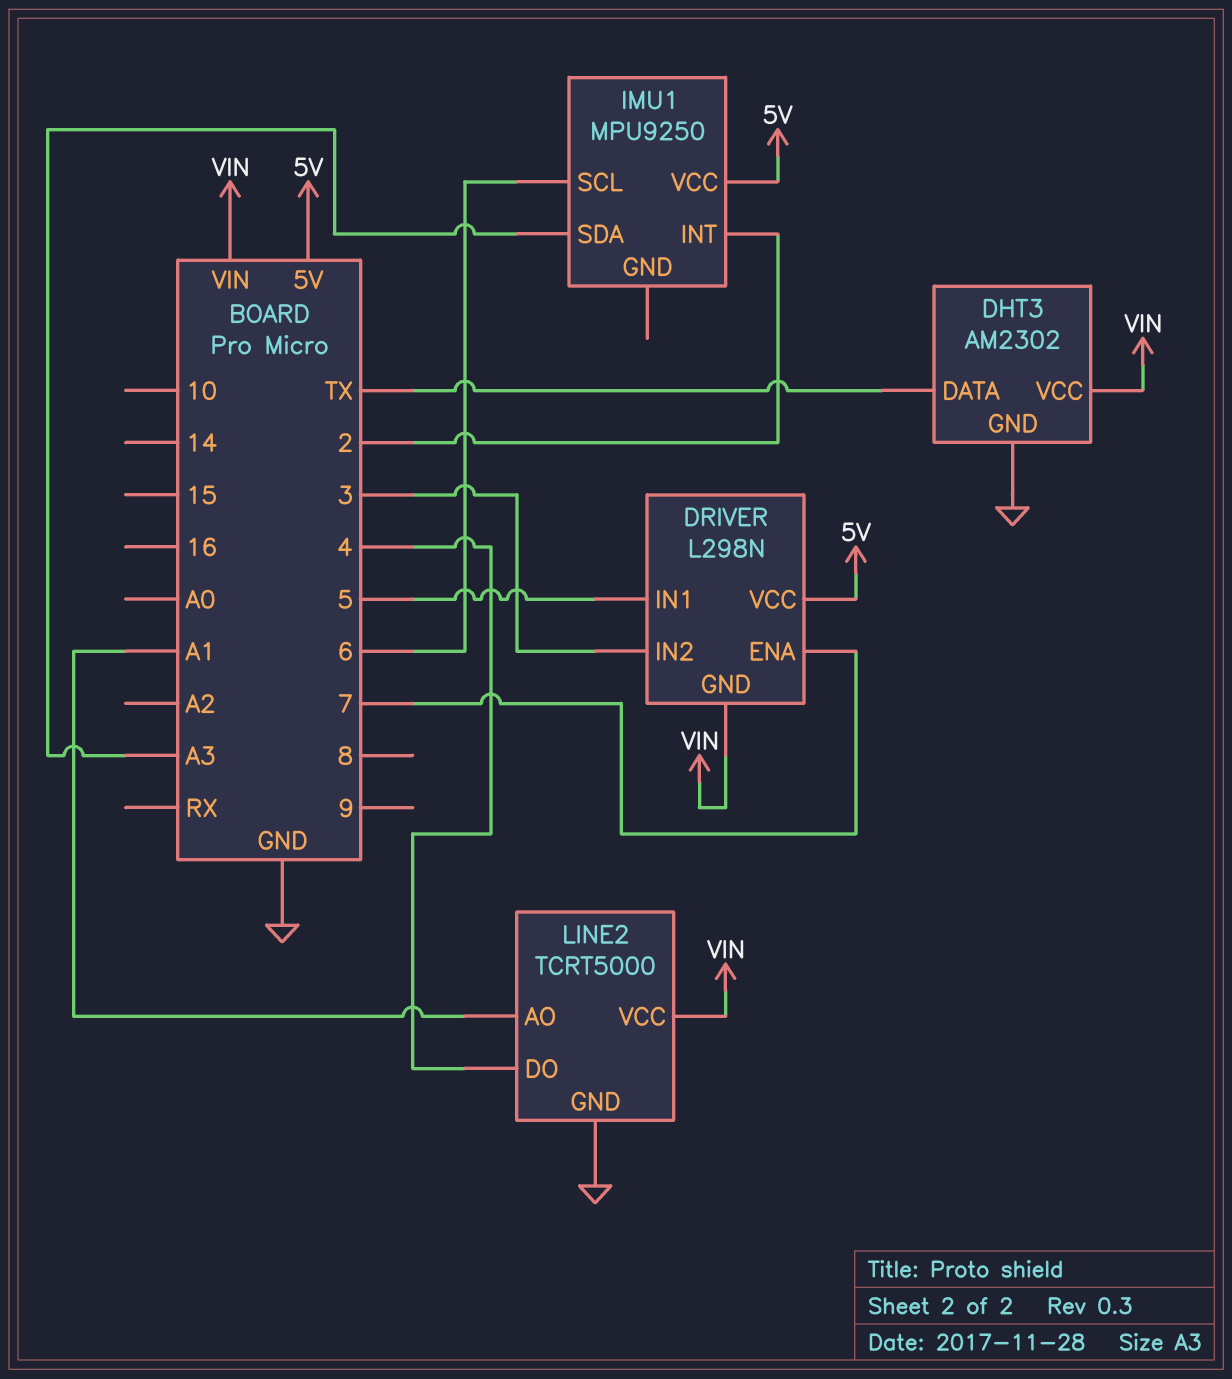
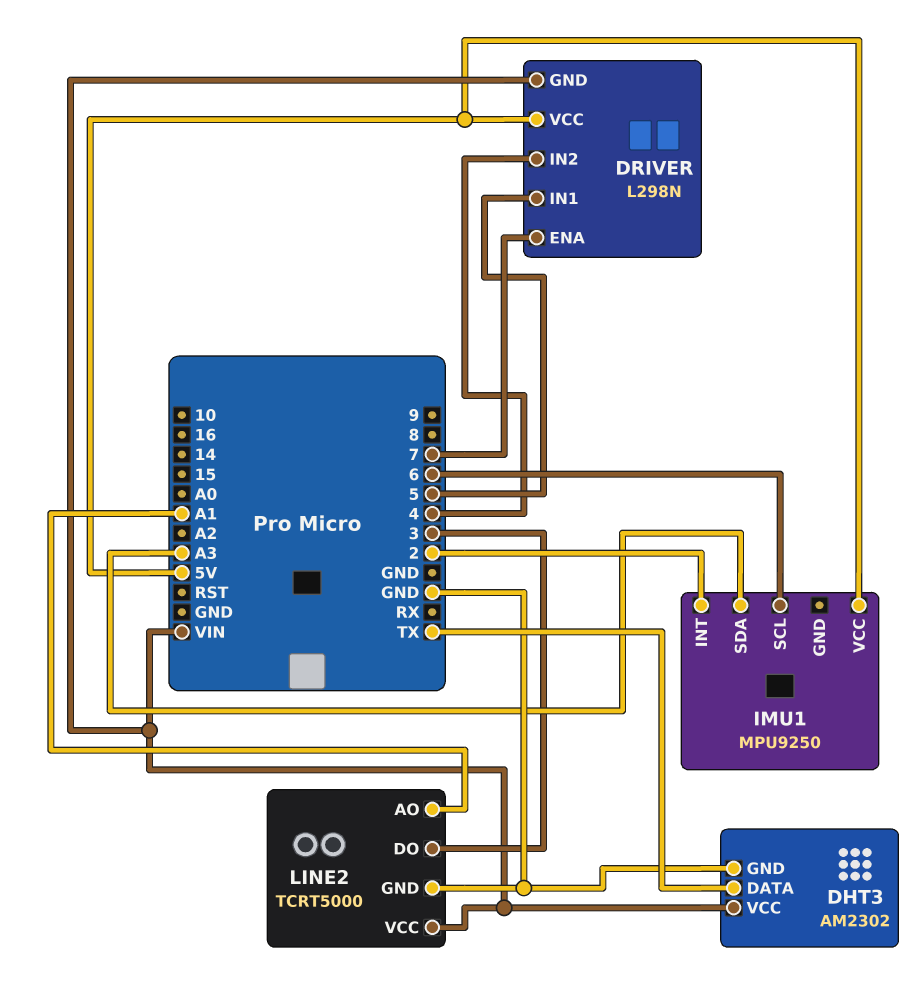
DRIVER pin IN2: 3 -> 4
LINE2 pin DO: 4 -> 3

